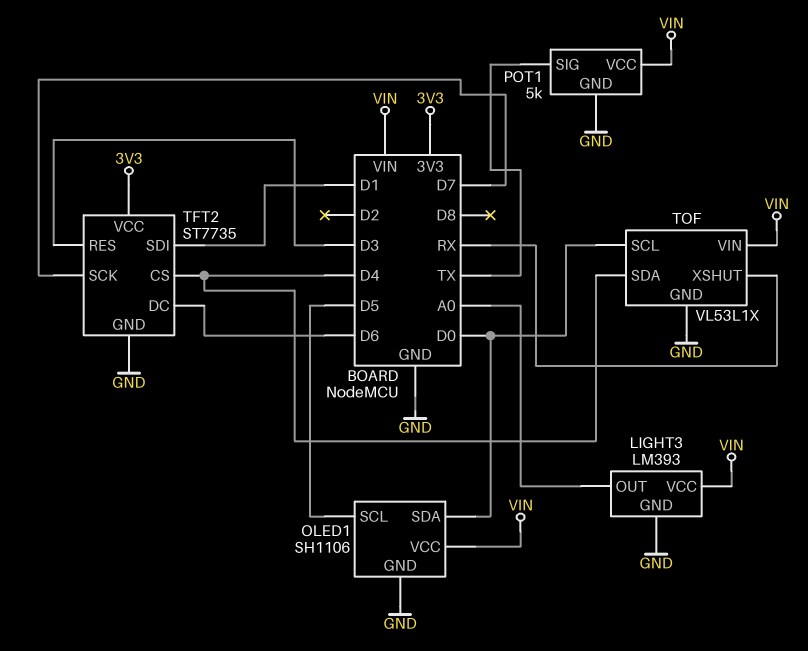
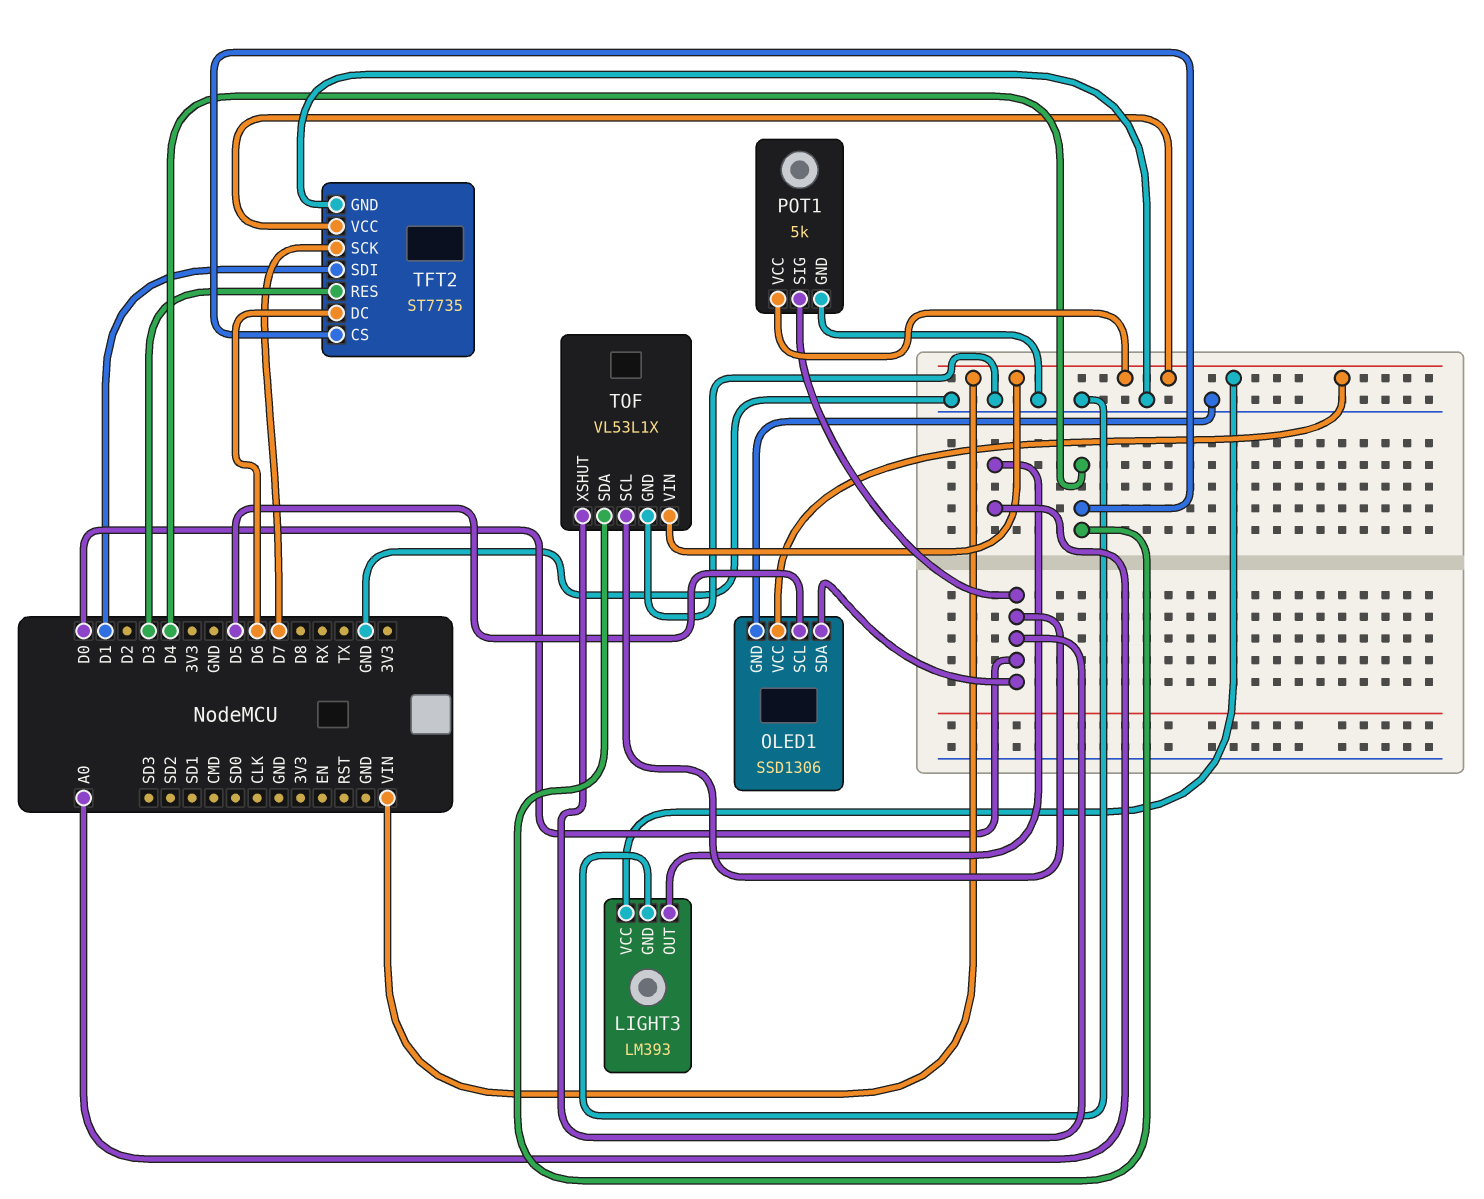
OLED1: SH1106 -> SSD1306
POT1 pin SIG: TX -> D0
TFT2 pin VCC: 3V3 -> VIN
TOF pin XSHUT: RX -> D0

